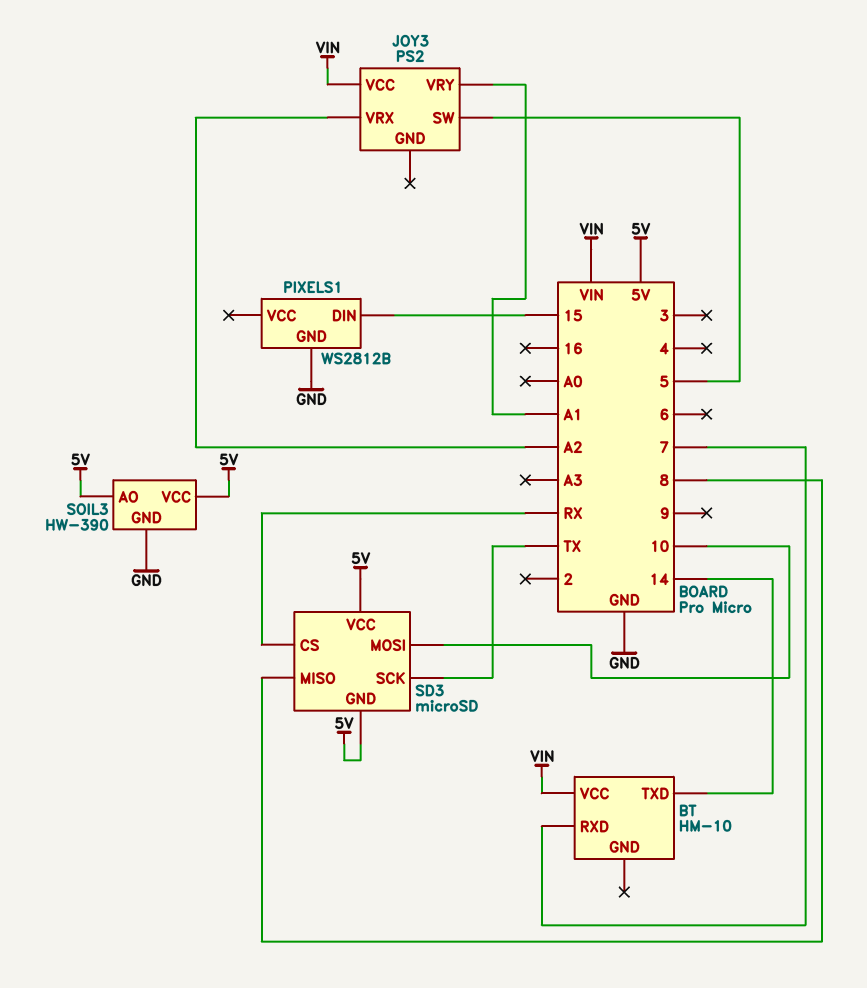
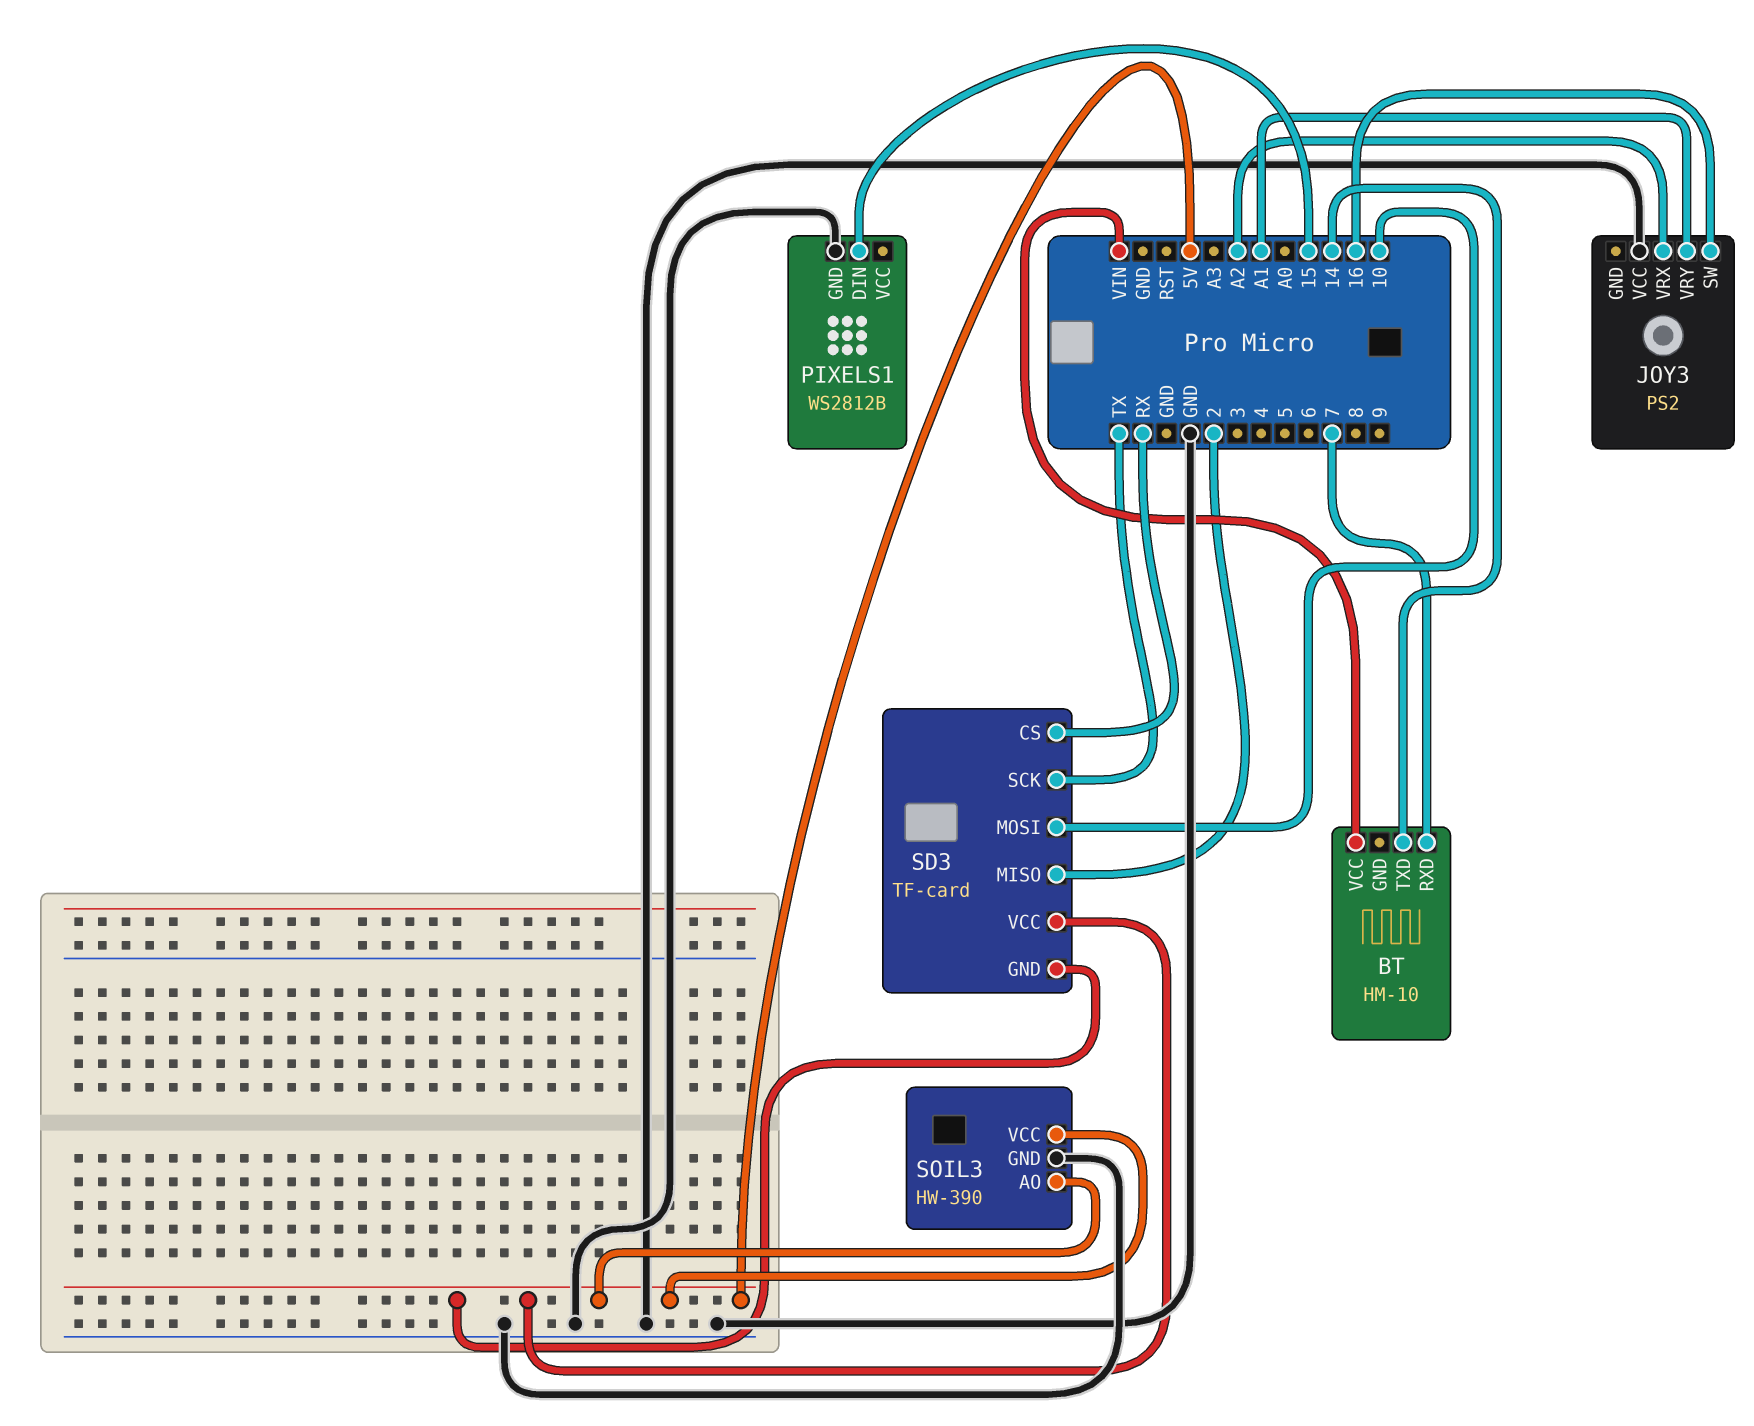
JOY3 pin SW: 5 -> 16
JOY3 pin VCC: VIN -> GND
SD3: microSD -> TF-card
SD3 pin MISO: 8 -> 2

